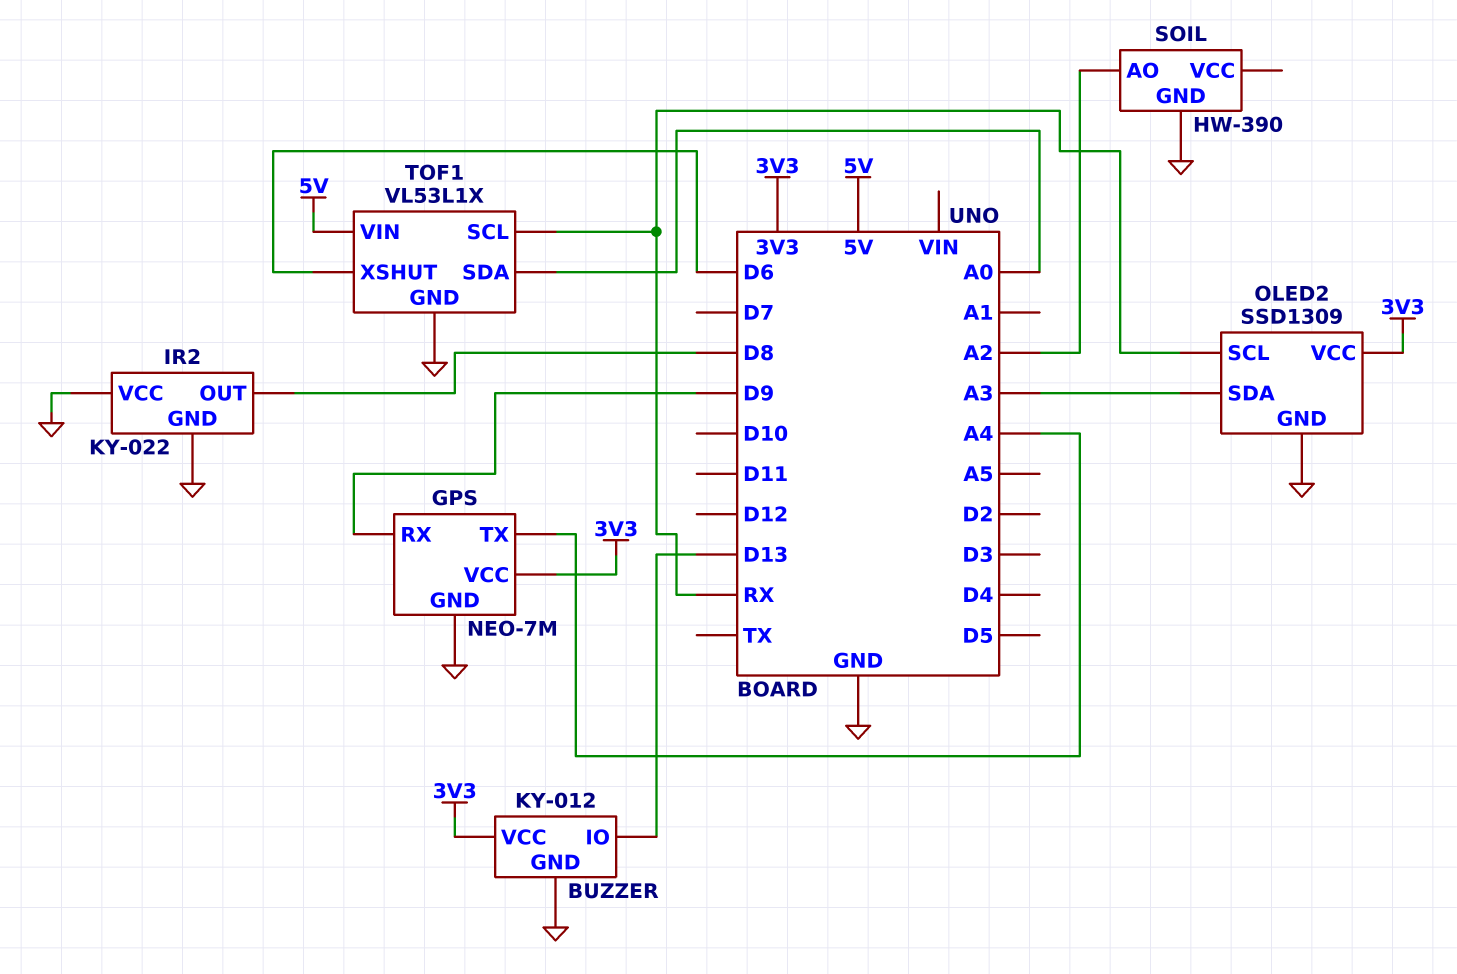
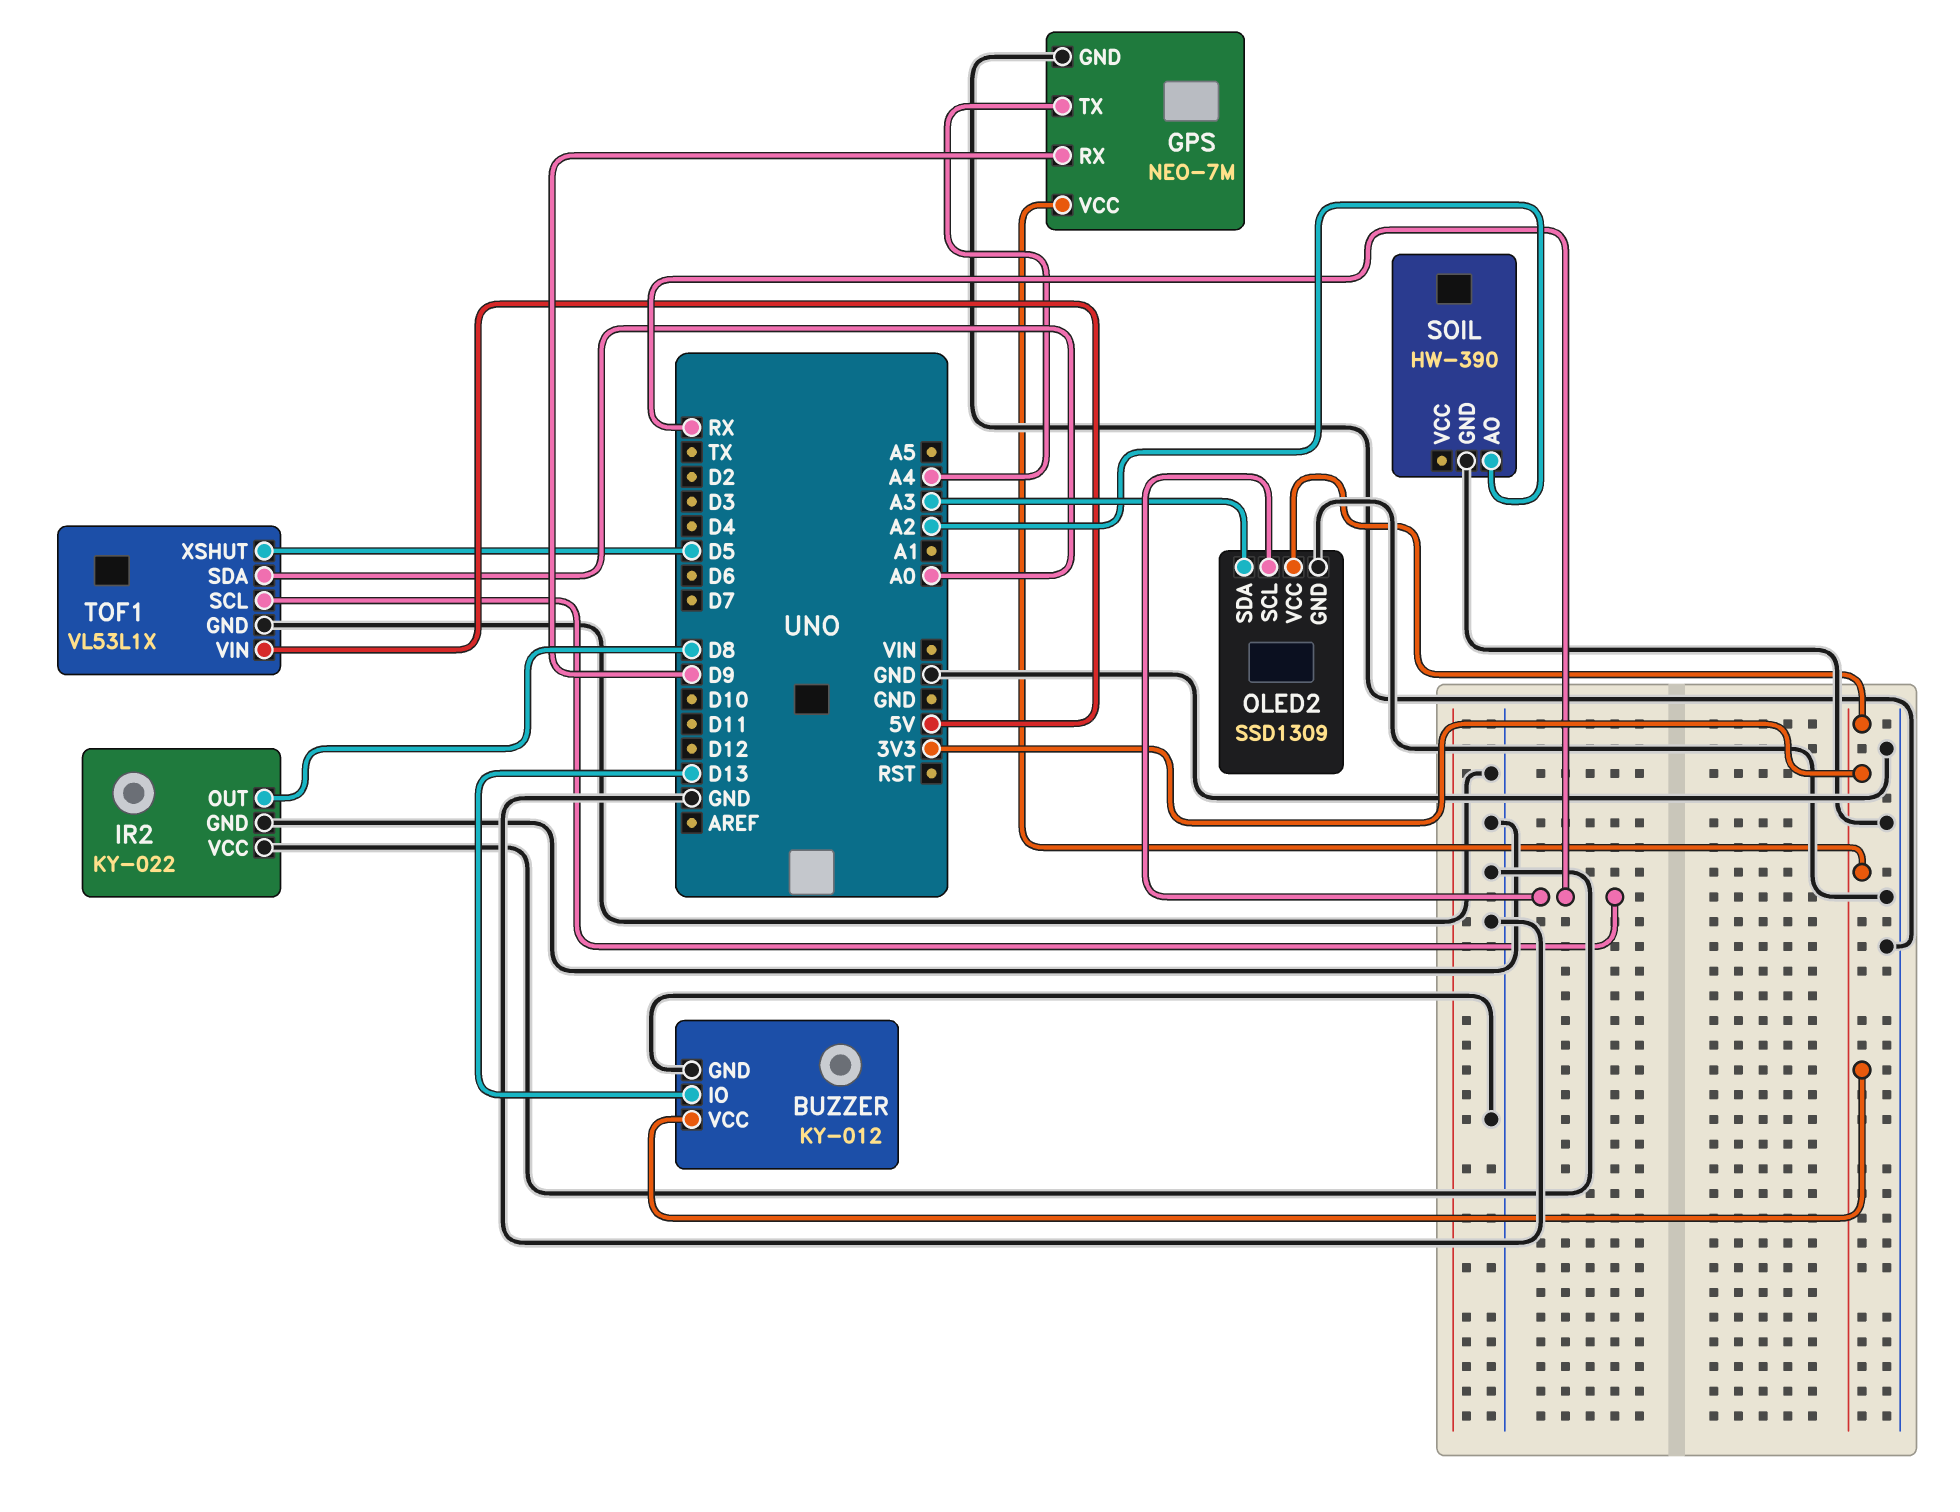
TOF1 pin XSHUT: D6 -> D5

